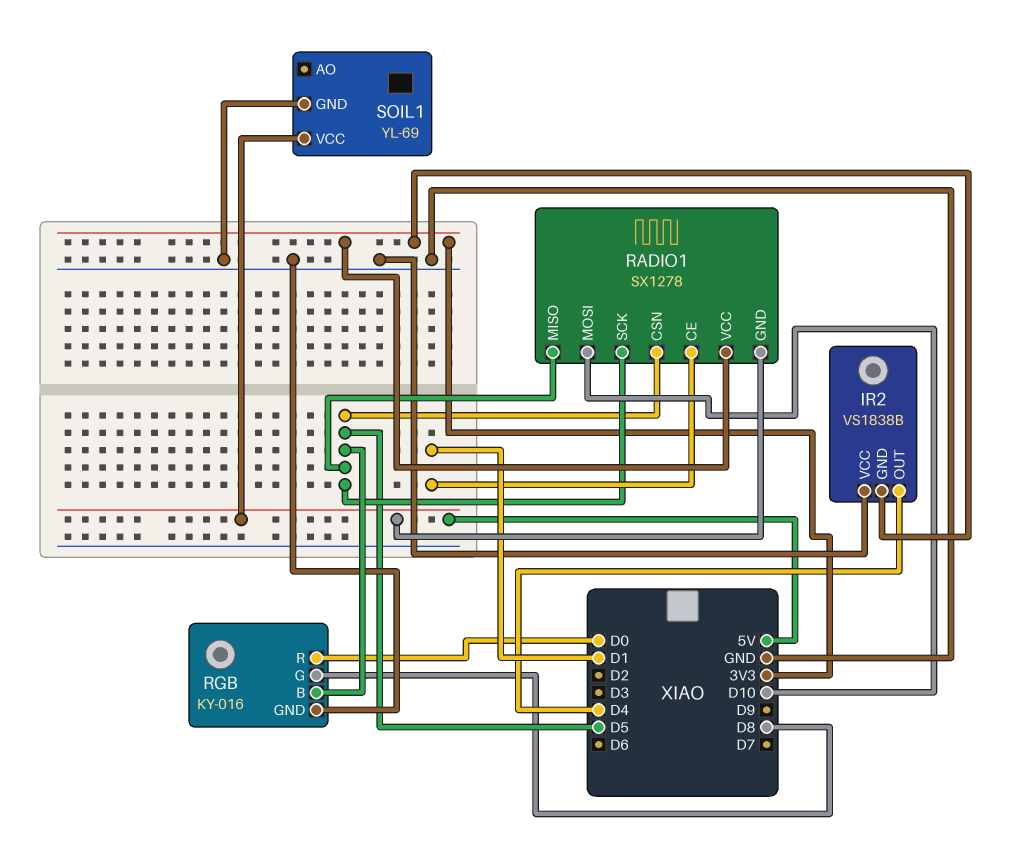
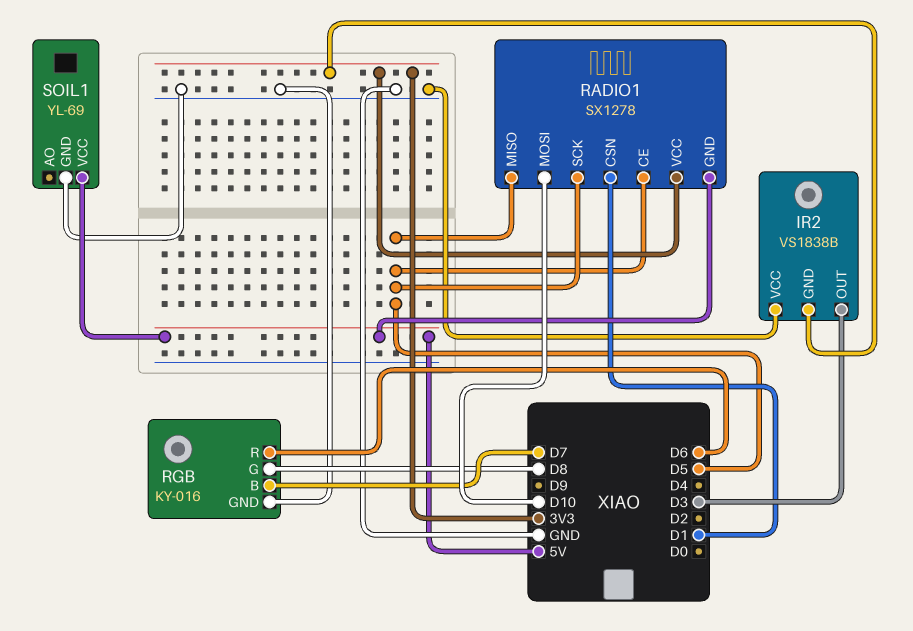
IR2 pin OUT: D4 -> D3
RADIO1 pin CE: D1 -> D5
RADIO1 pin CSN: D5 -> D1
RGB pin B: D5 -> D7
RGB pin R: D0 -> D6

